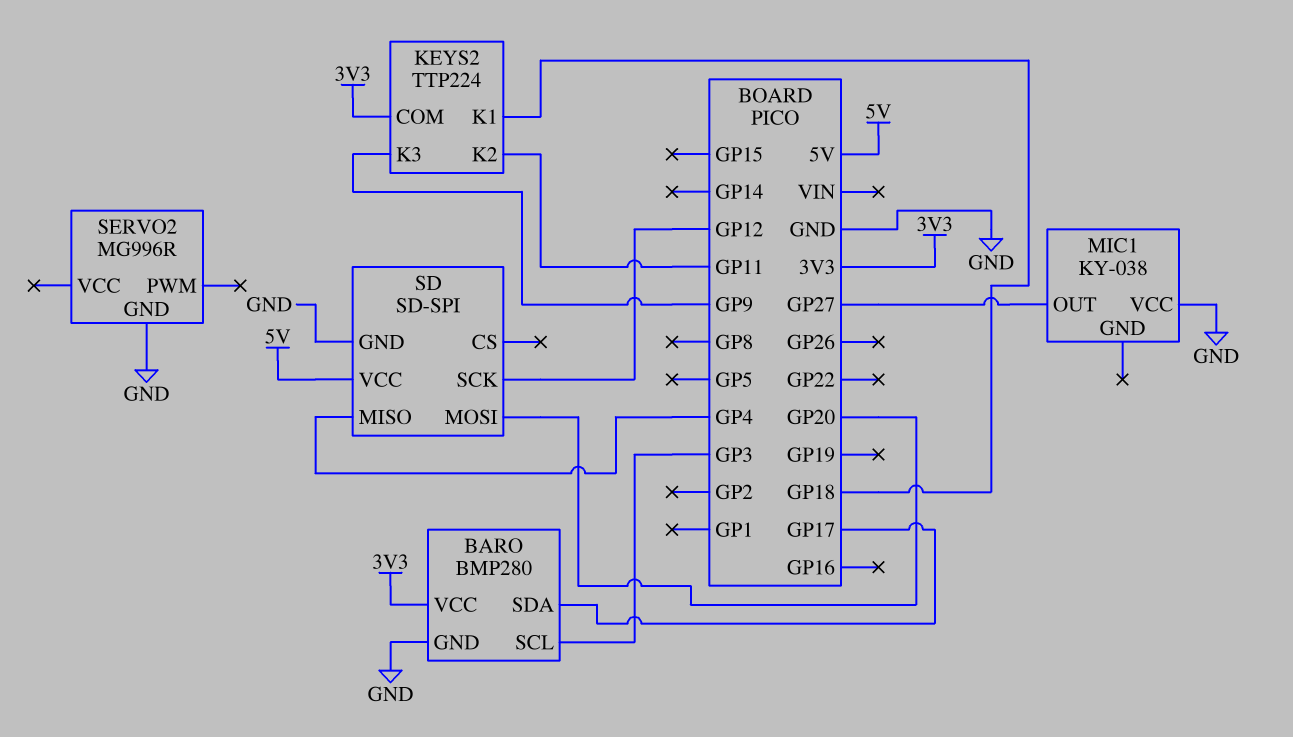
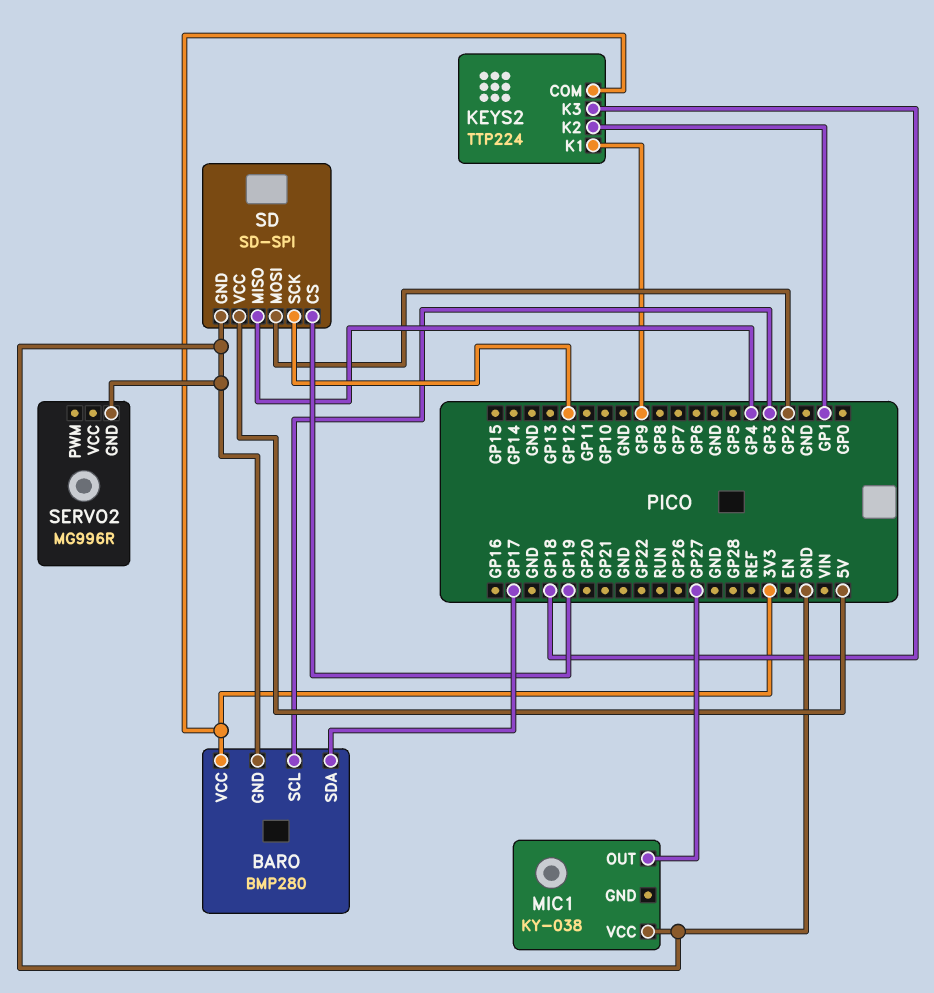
KEYS2 pin K1: GP18 -> GP9
KEYS2 pin K2: GP11 -> GP1
KEYS2 pin K3: GP9 -> GP18
SD pin CS: none -> GP19
SD pin MOSI: GP20 -> GP2

